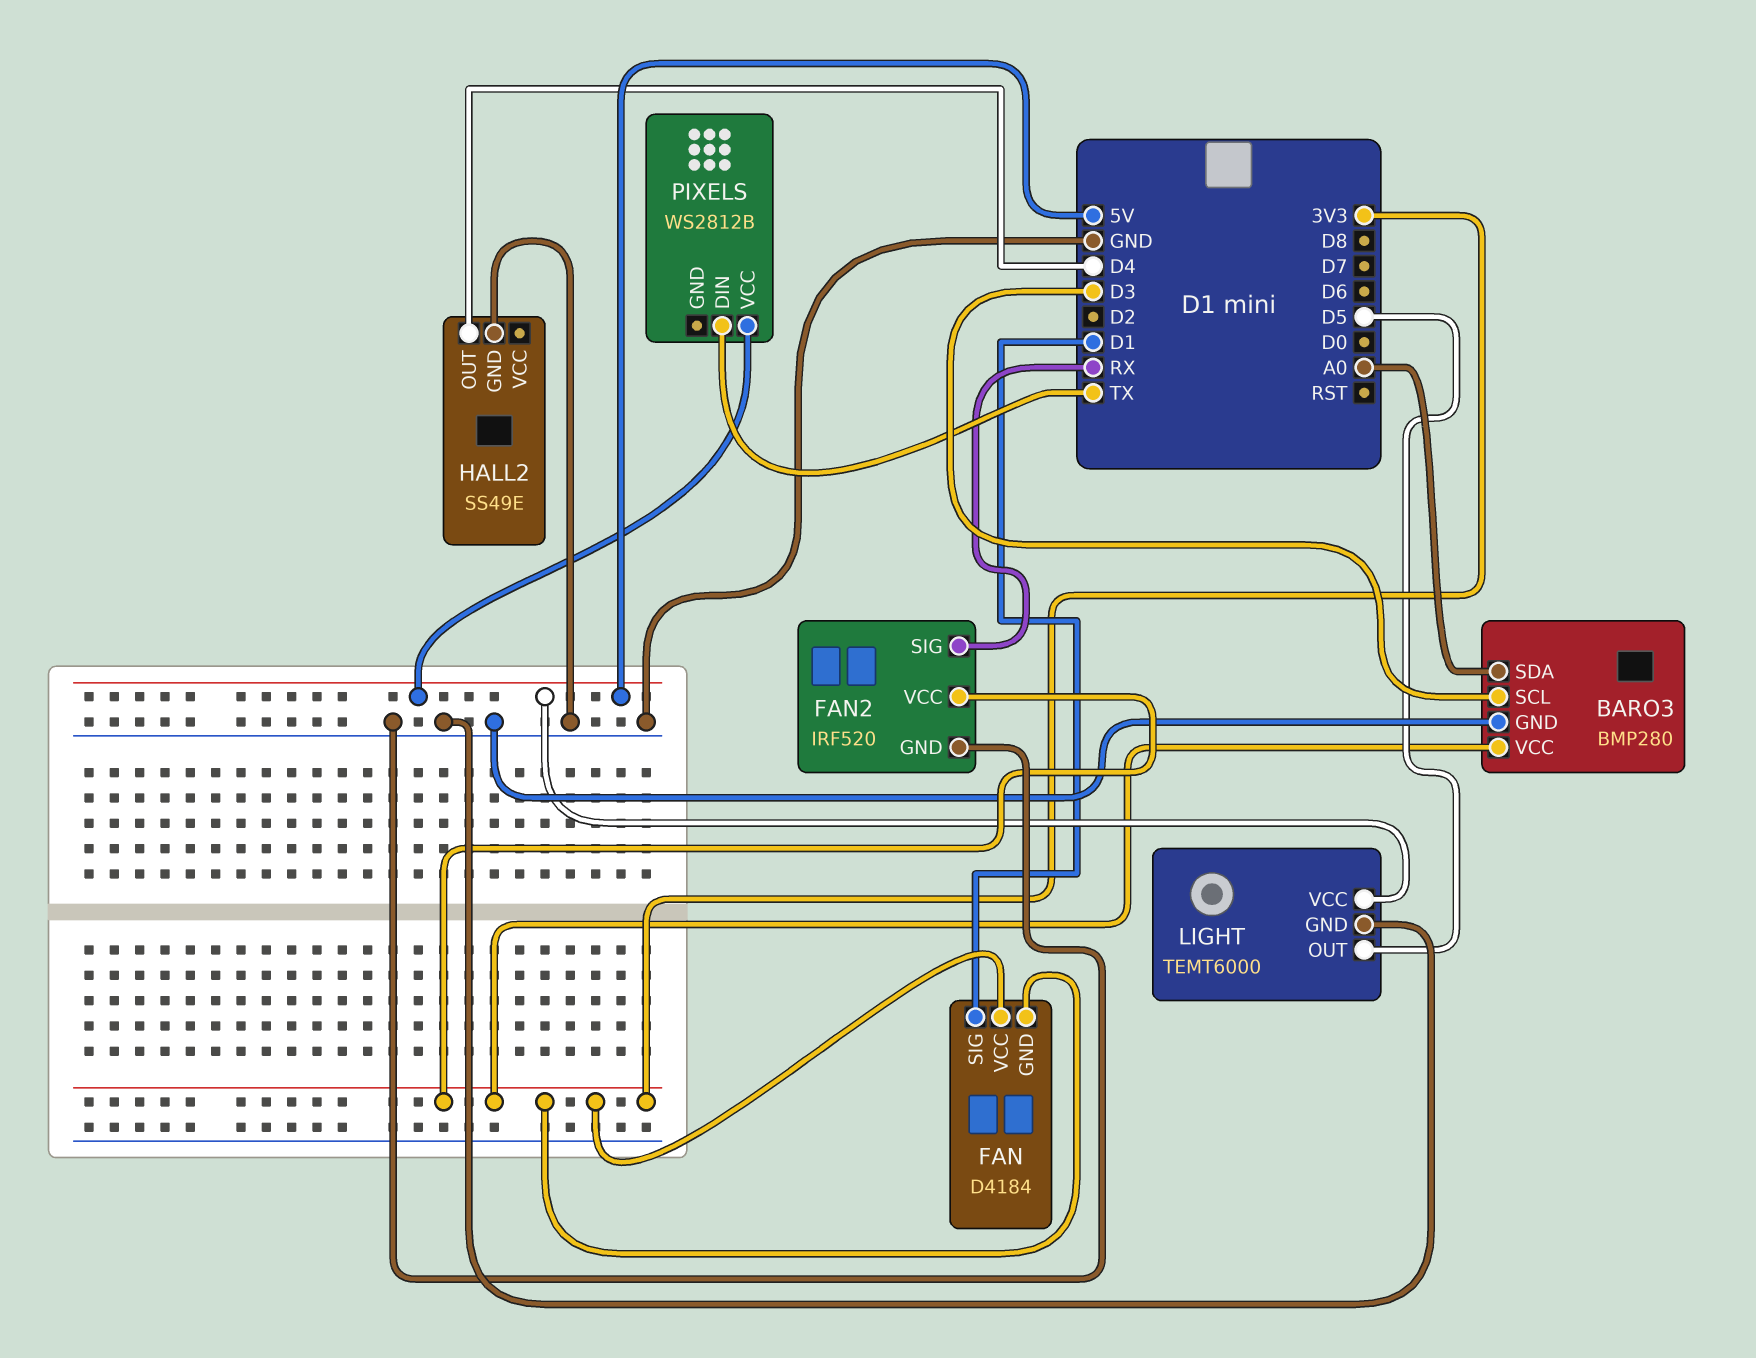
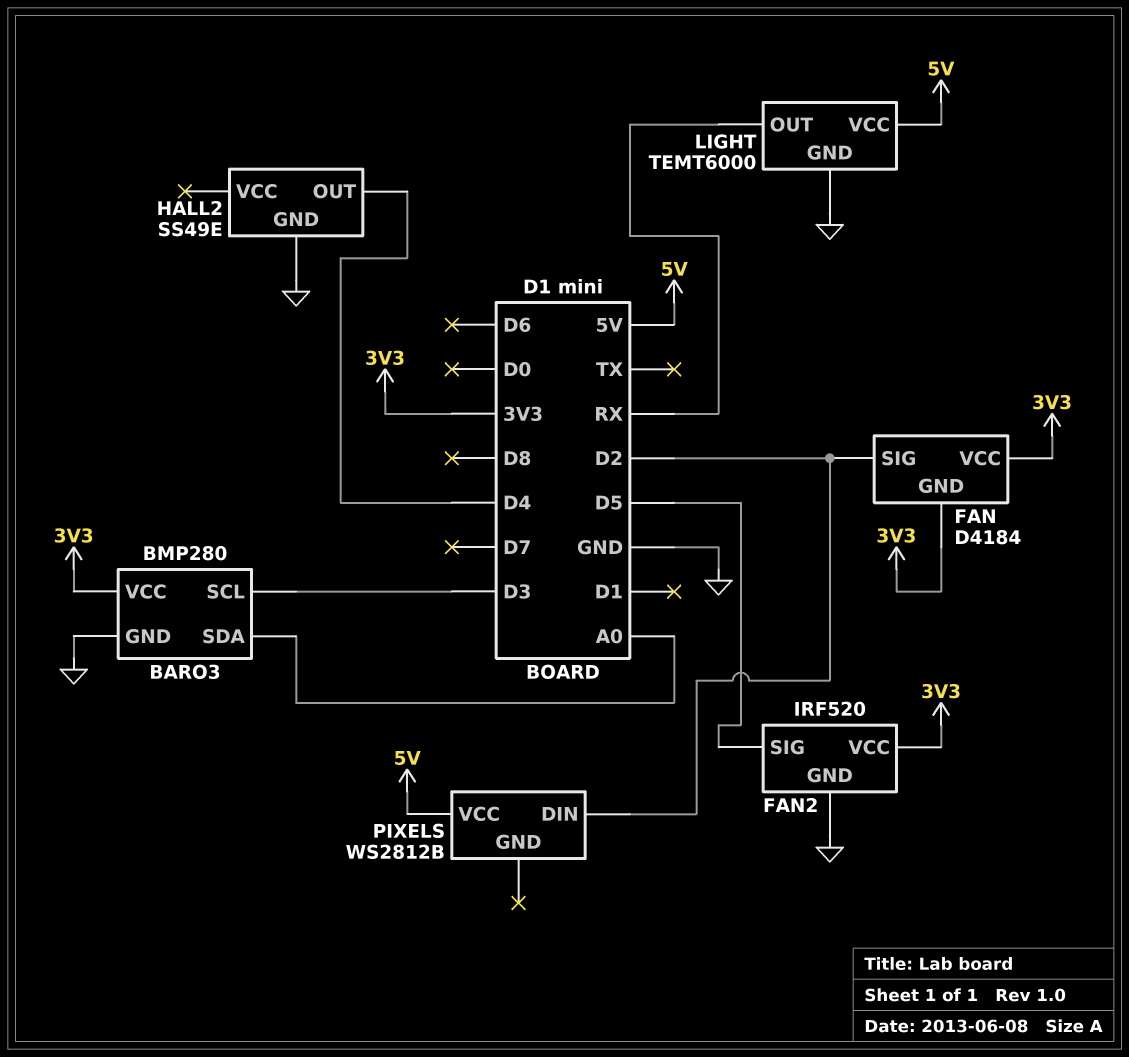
FAN pin SIG: D1 -> D2
FAN2 pin SIG: RX -> D5
LIGHT pin OUT: D5 -> RX
PIXELS pin DIN: TX -> D2

